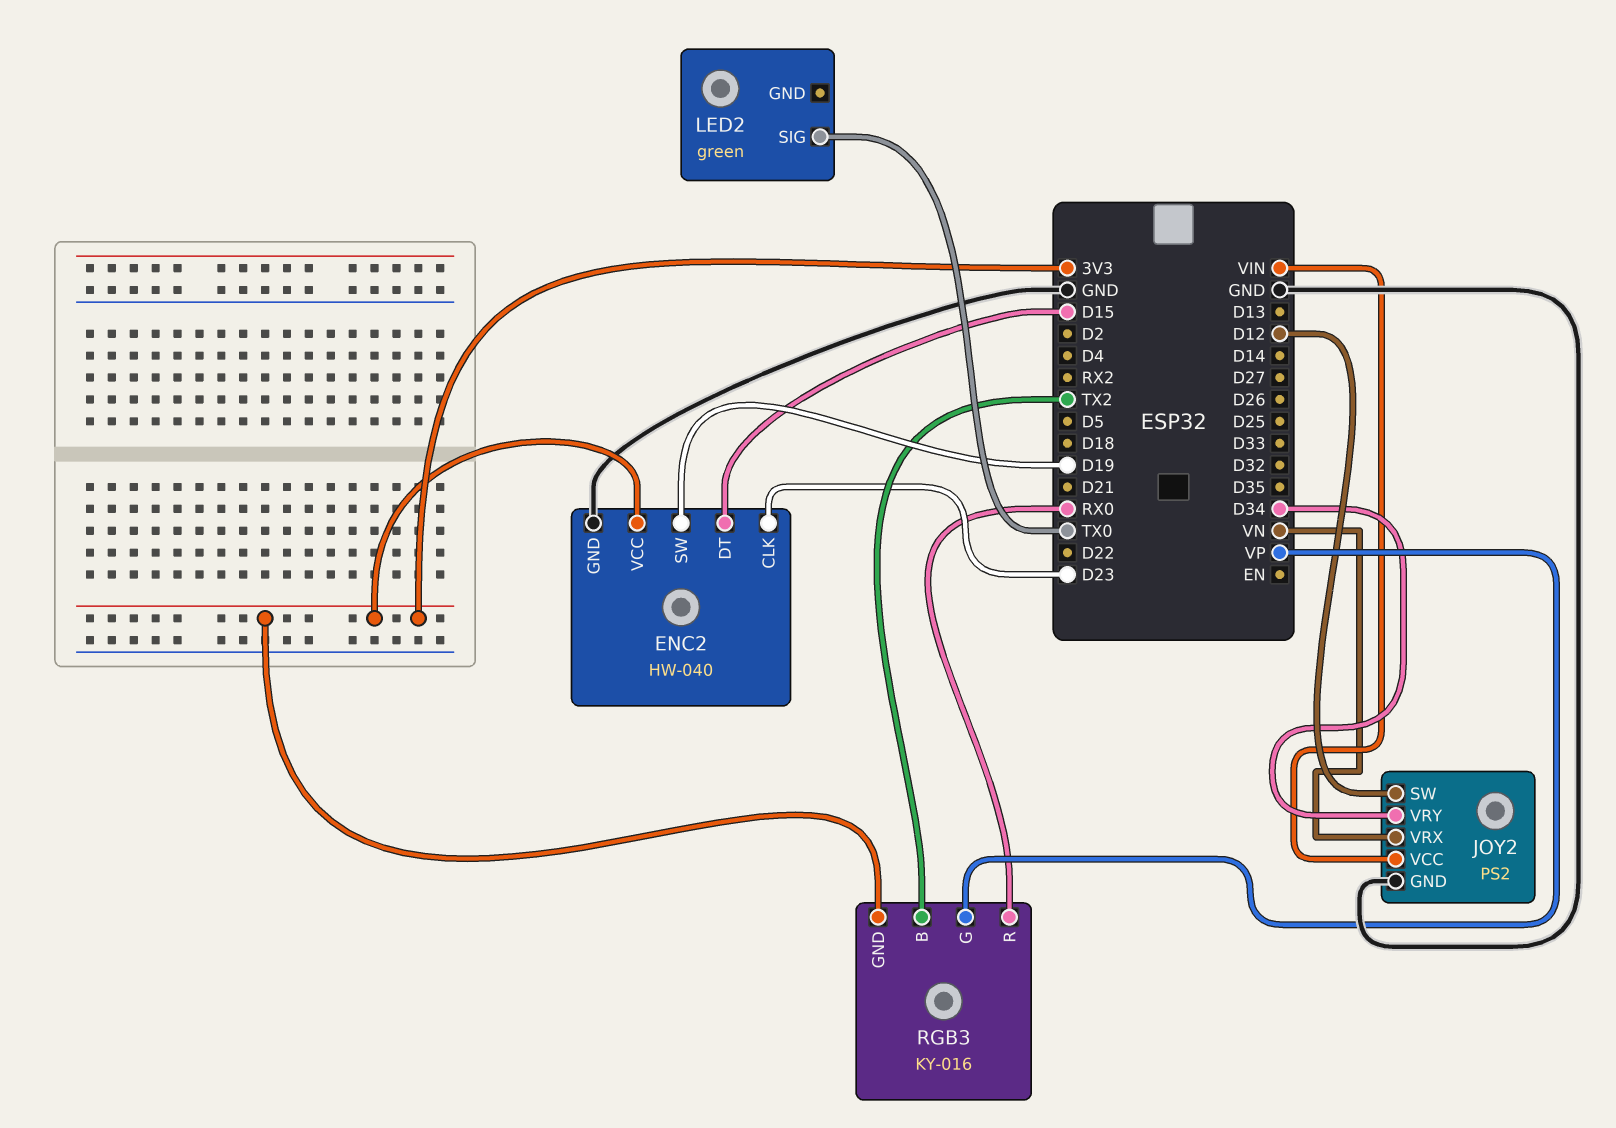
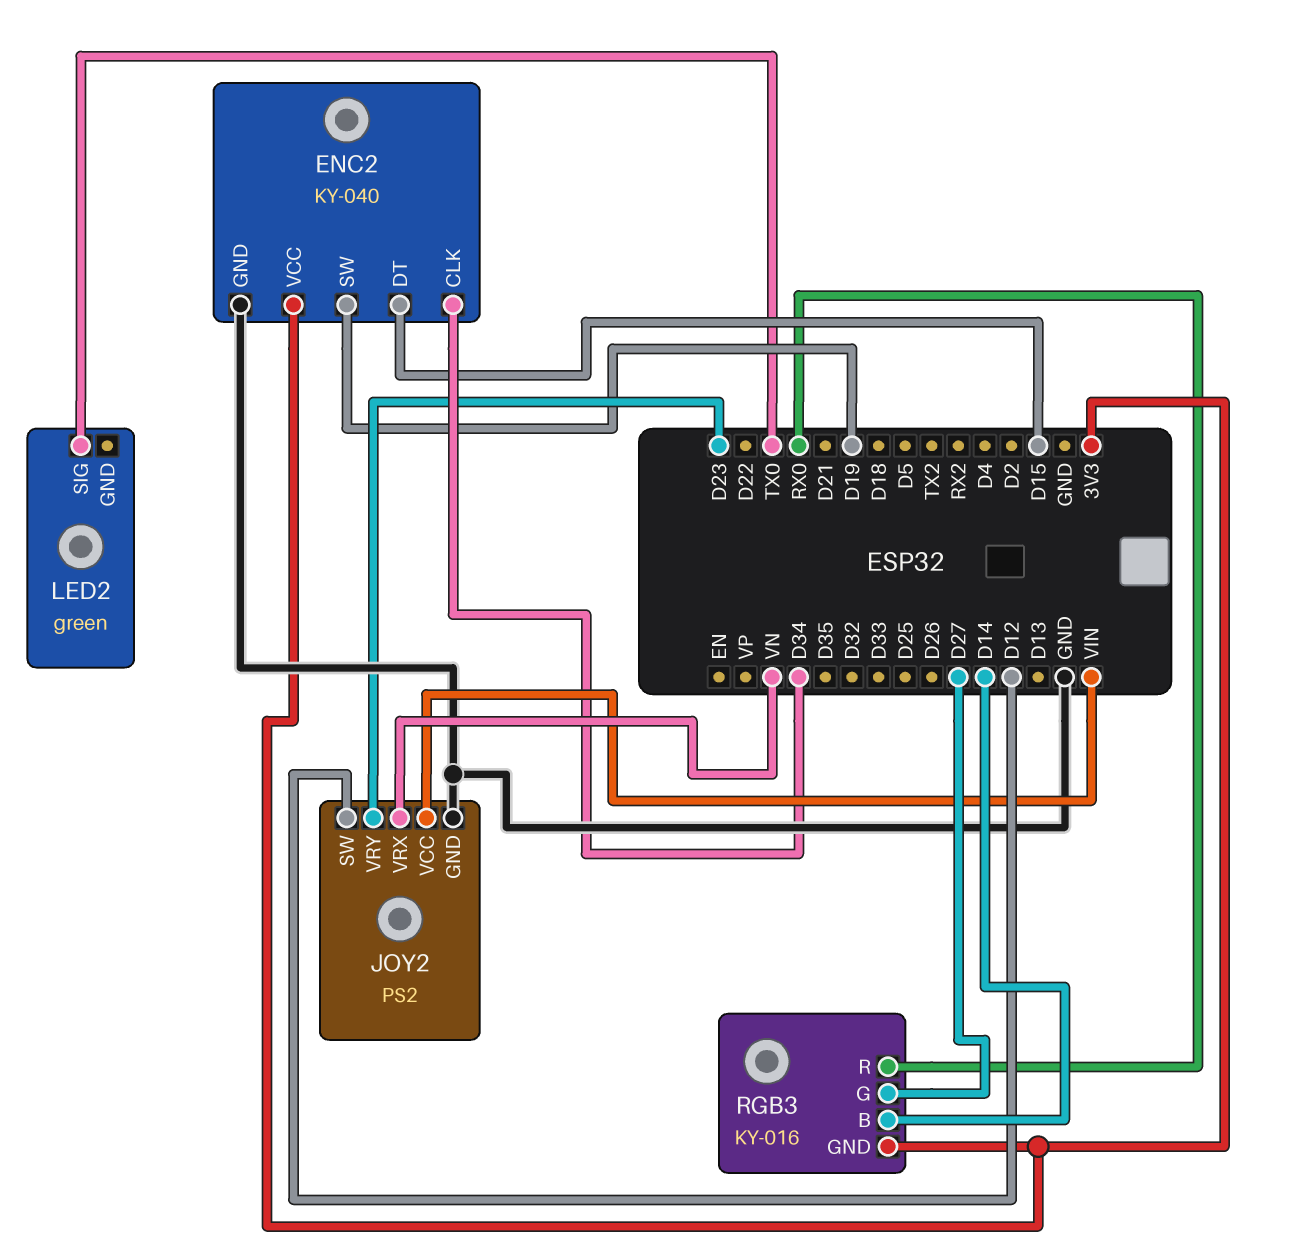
ENC2: HW-040 -> KY-040
ENC2 pin CLK: D23 -> D34
JOY2 pin VRY: D34 -> D23
RGB3 pin B: TX2 -> D14
RGB3 pin G: VP -> D27

